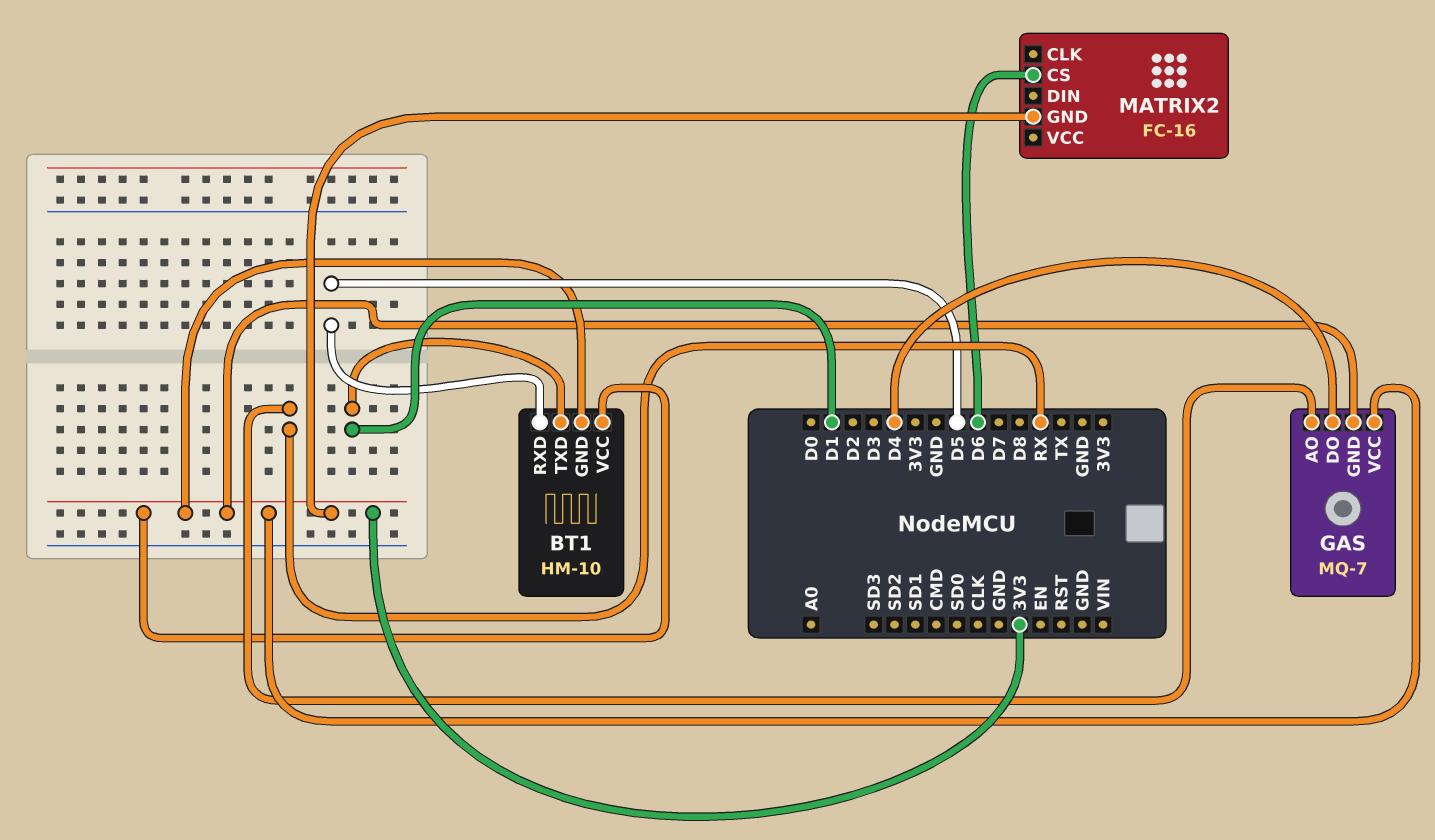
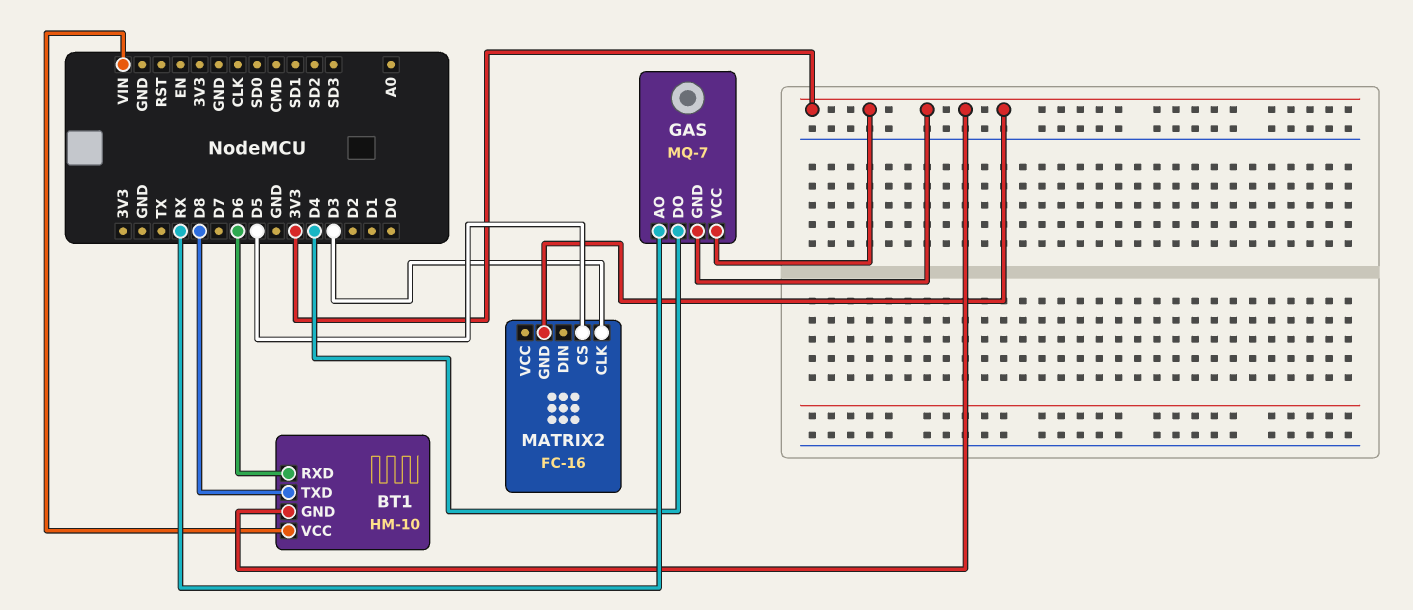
BT1 pin RXD: D5 -> D6
BT1 pin TXD: D1 -> D8
BT1 pin VCC: 3V3 -> VIN
MATRIX2 pin CLK: none -> D3
MATRIX2 pin CS: D6 -> D5

